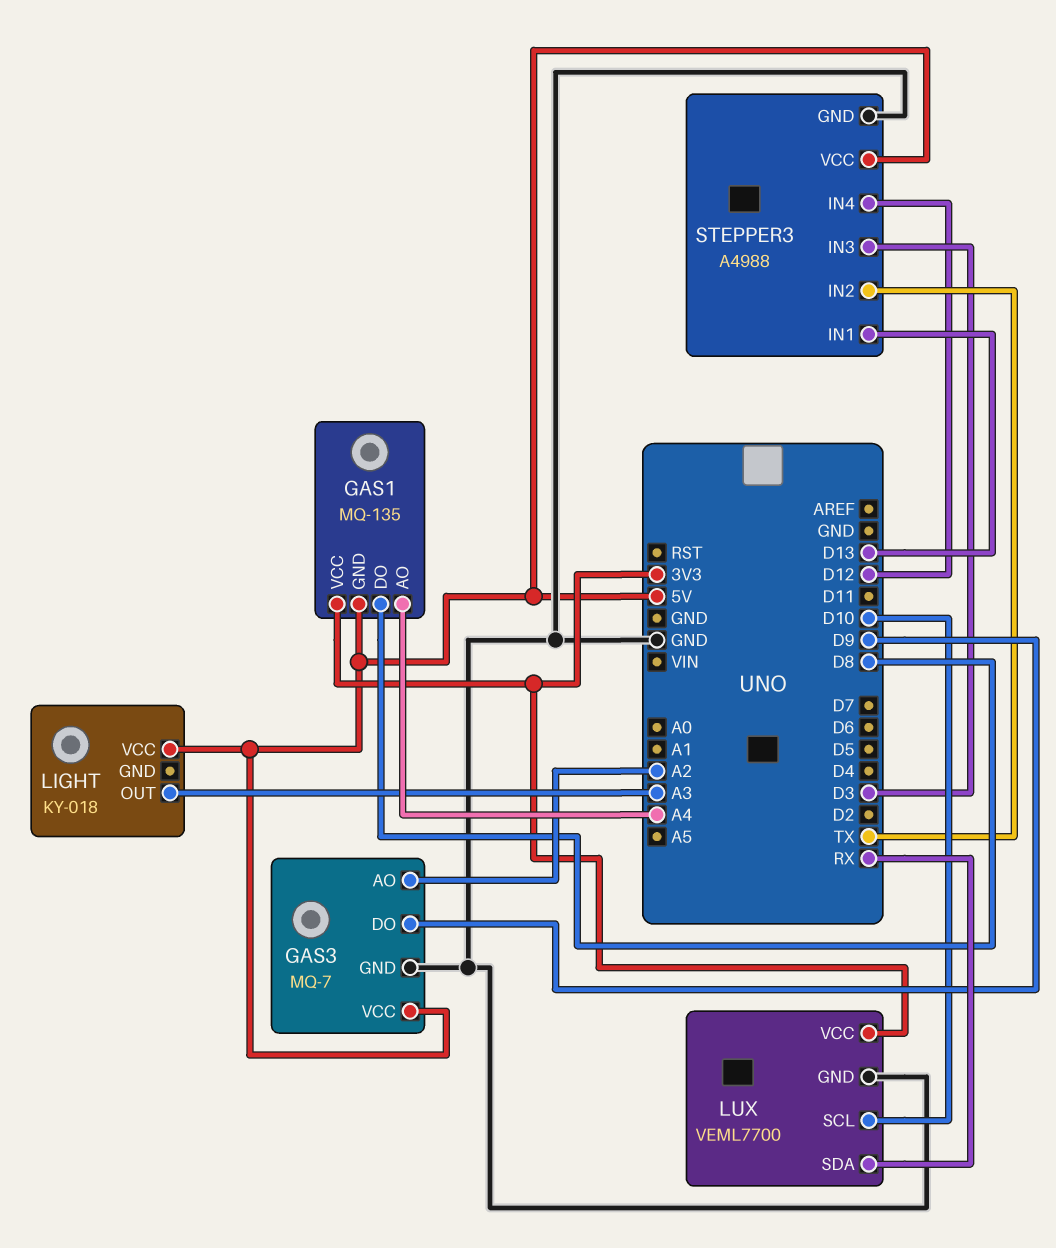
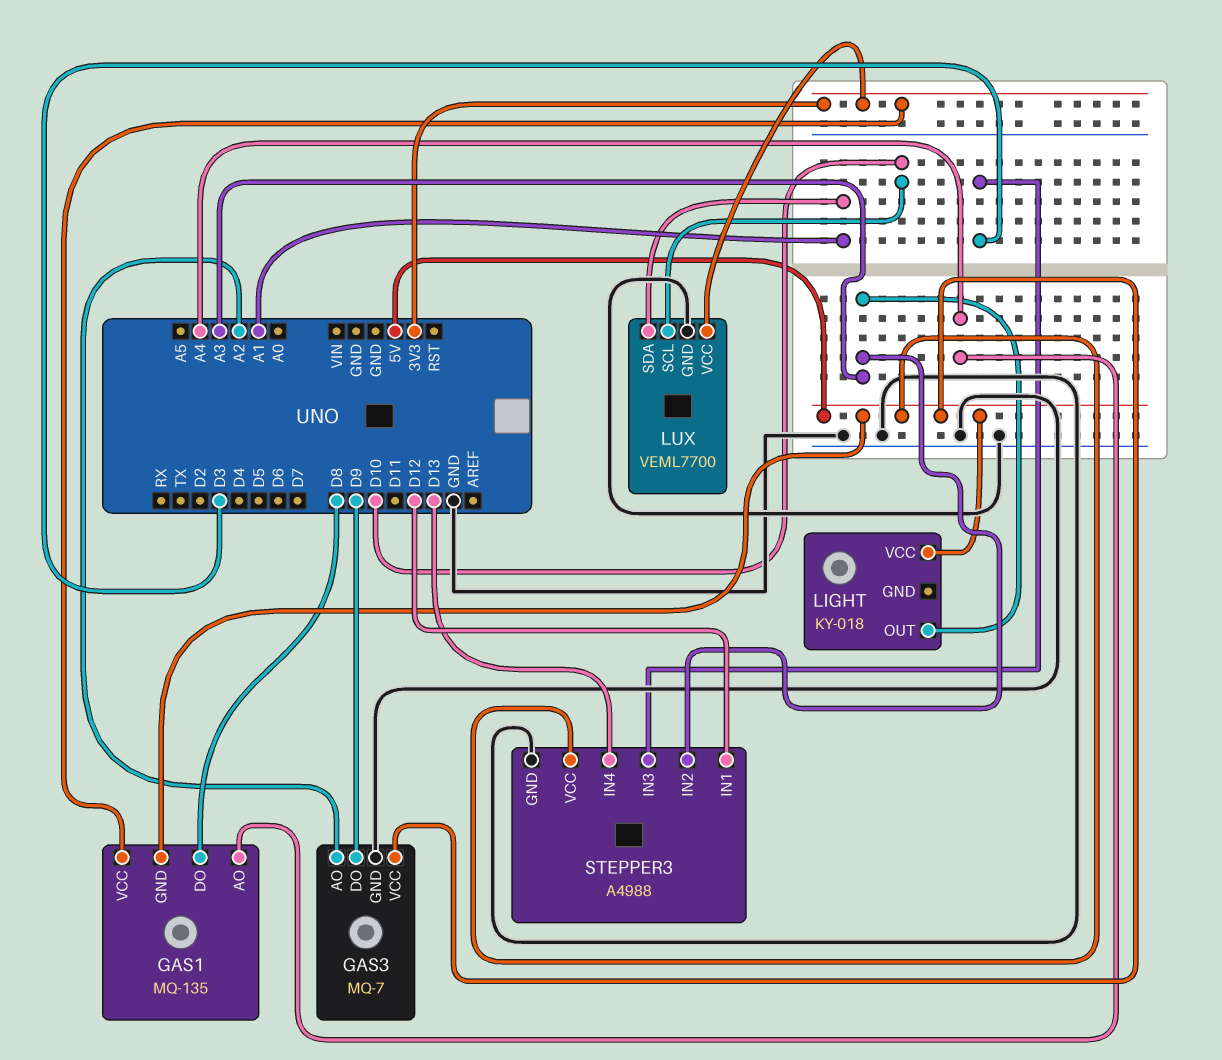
LUX pin SDA: RX -> A1
STEPPER3 pin IN1: D13 -> D12
STEPPER3 pin IN2: TX -> A3
STEPPER3 pin IN4: D12 -> D13

